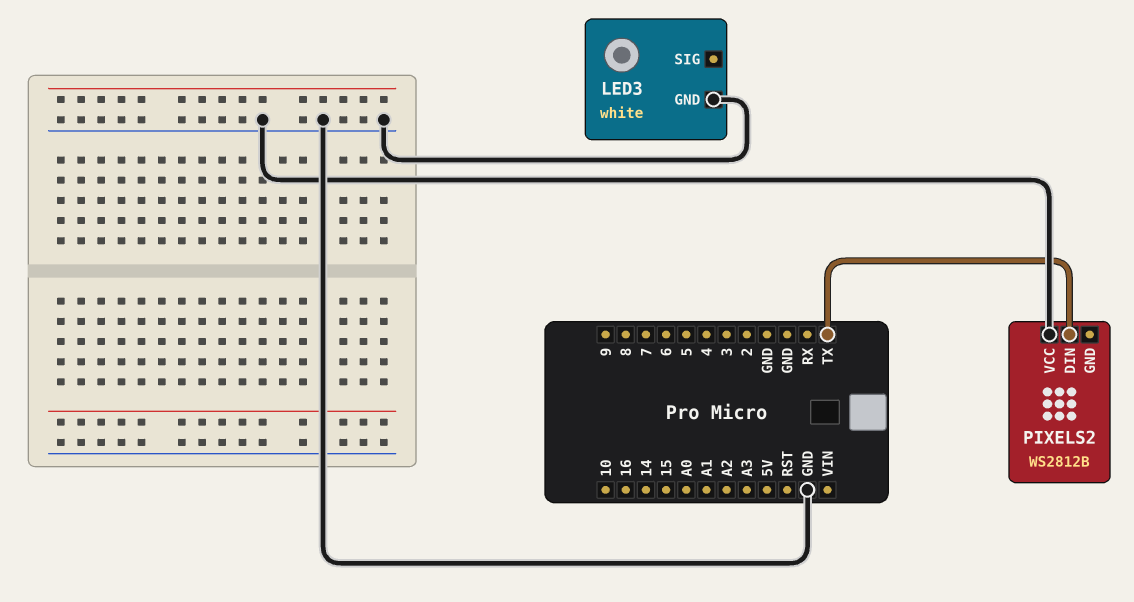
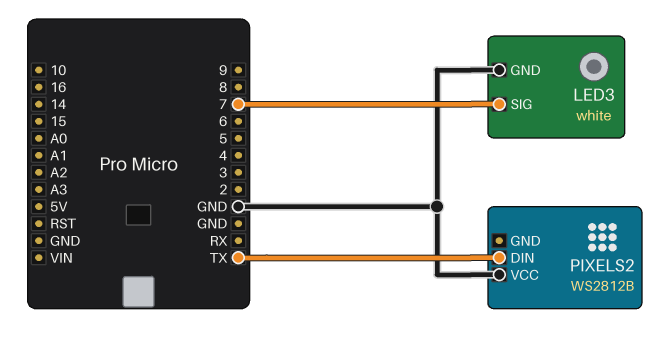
LED3 pin SIG: none -> 7

